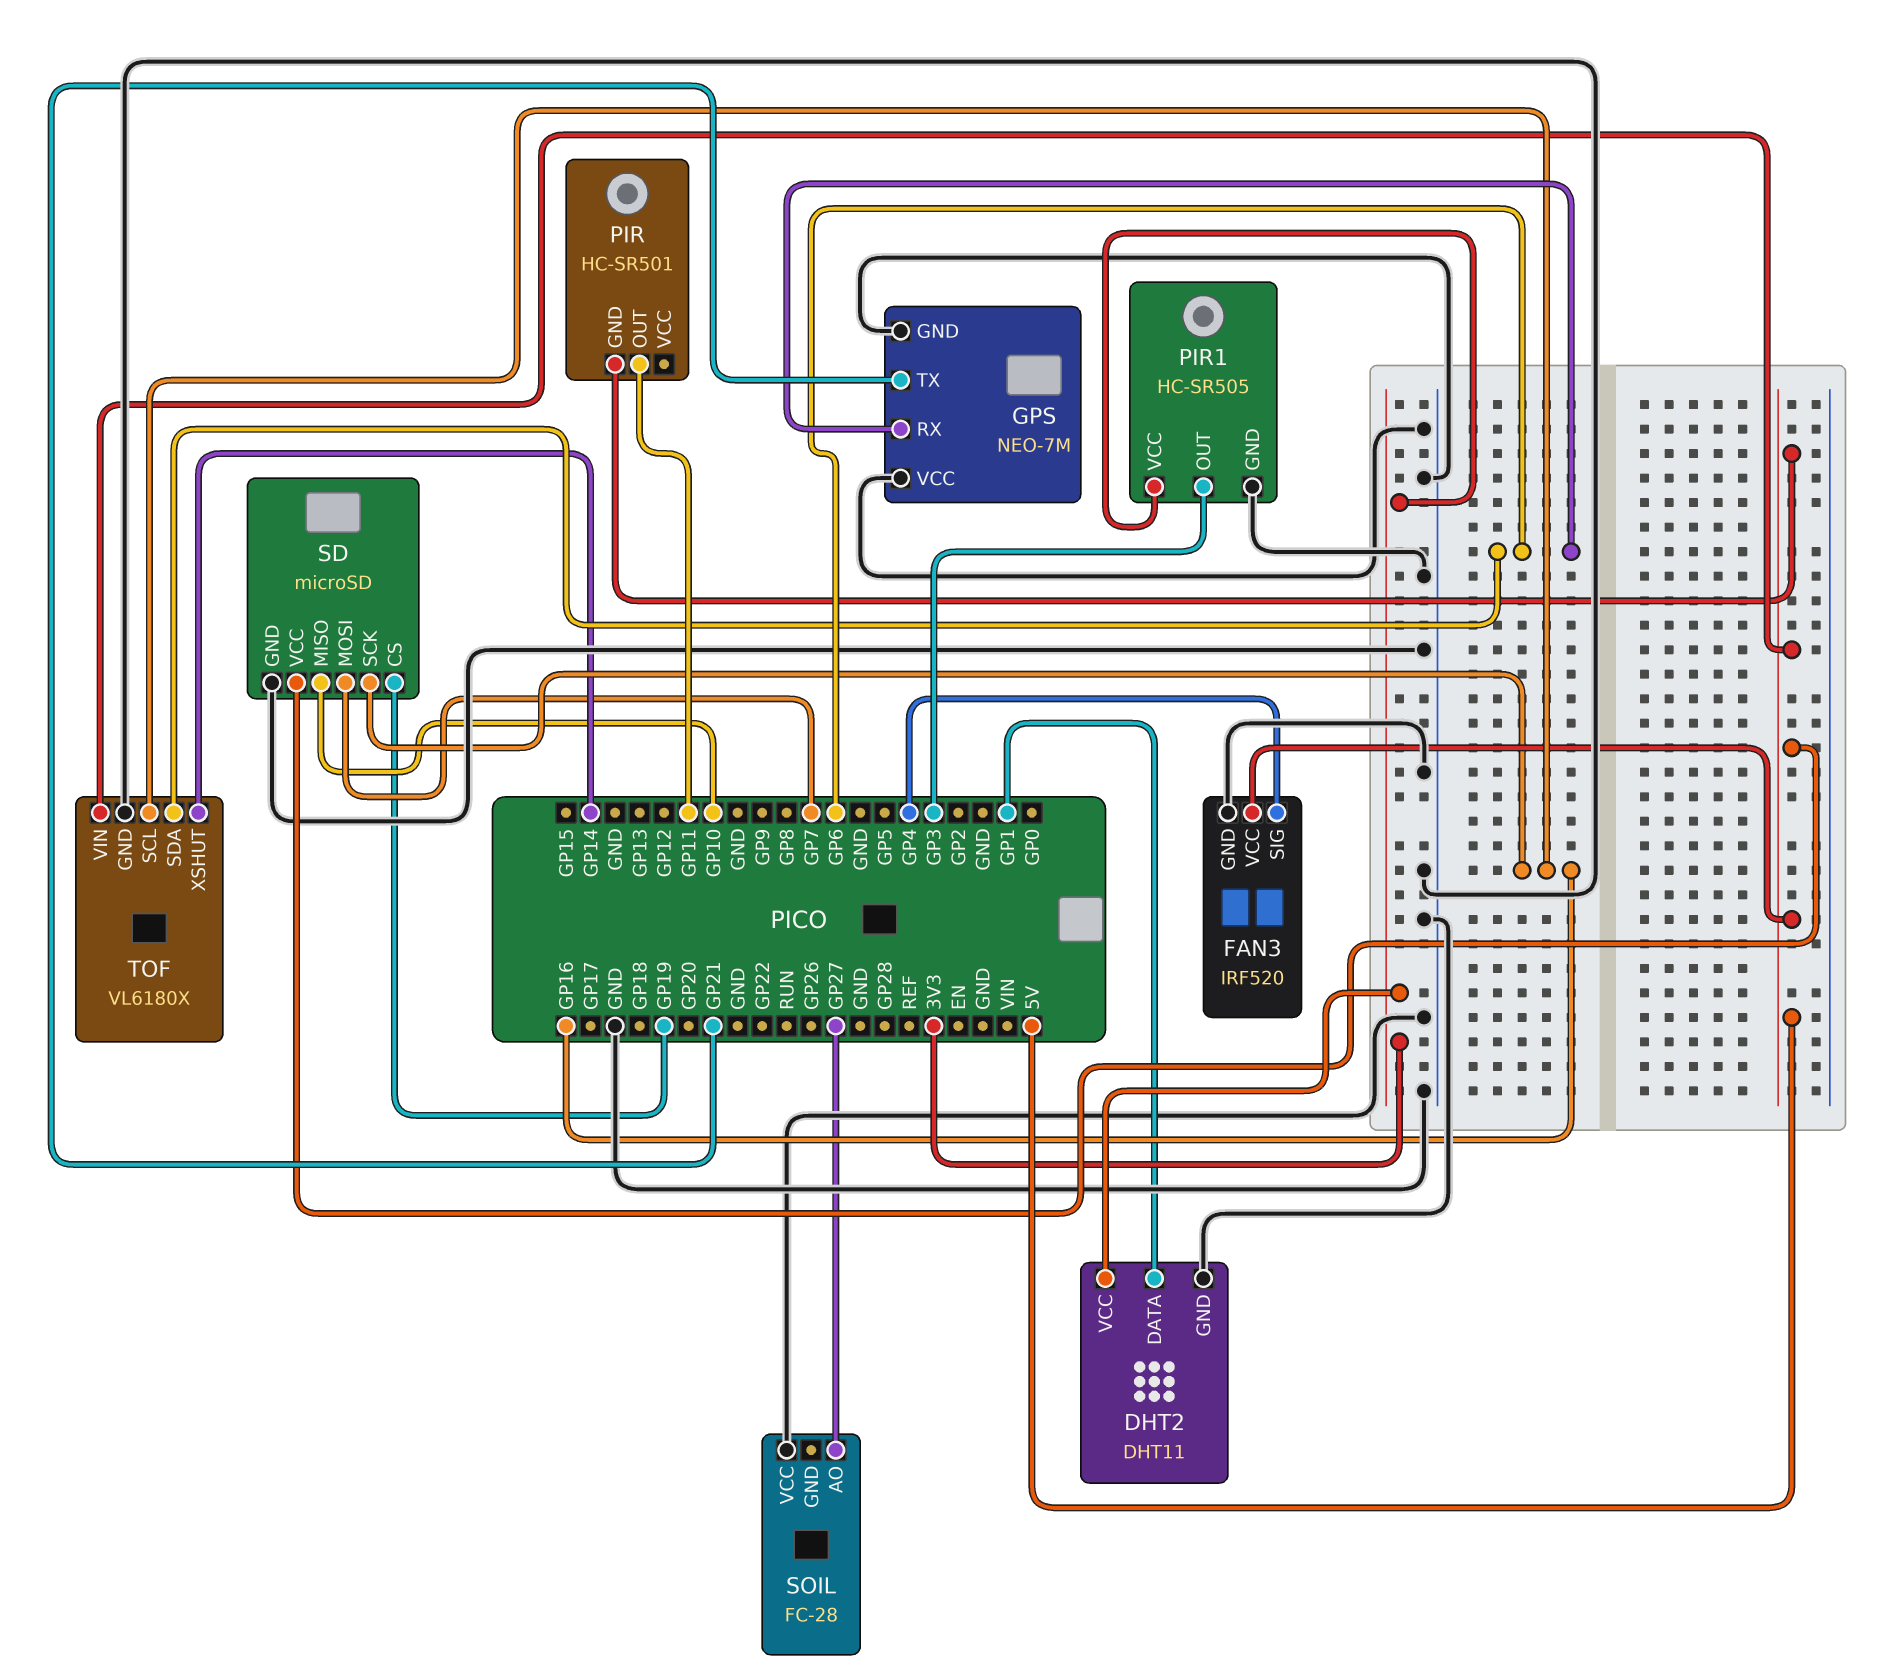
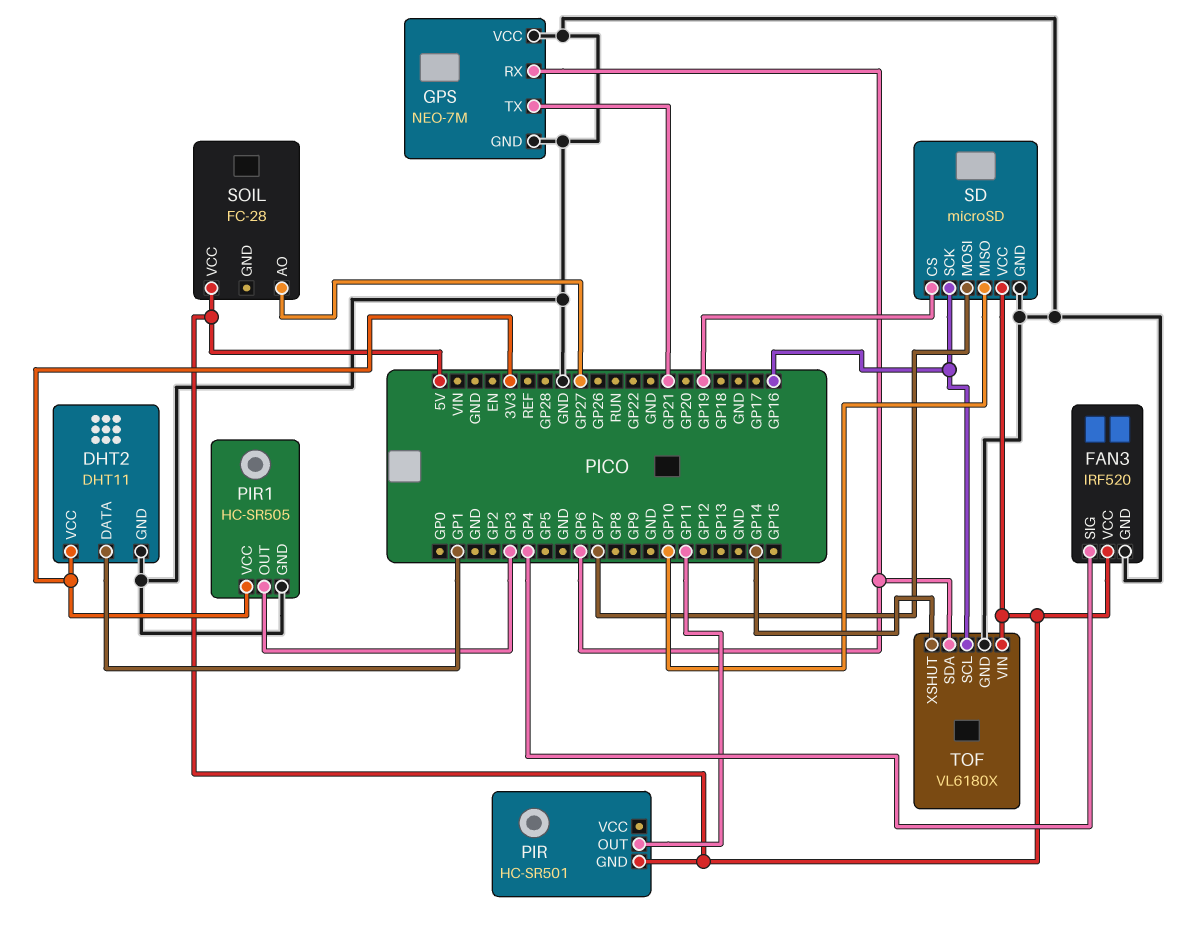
SOIL pin VCC: GND -> 5V

